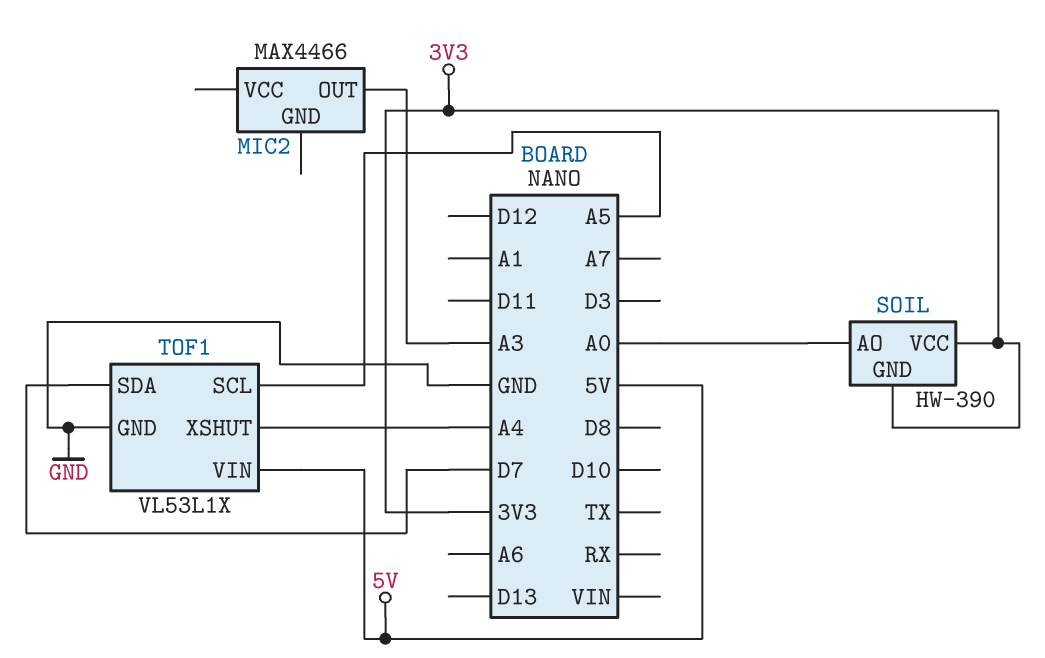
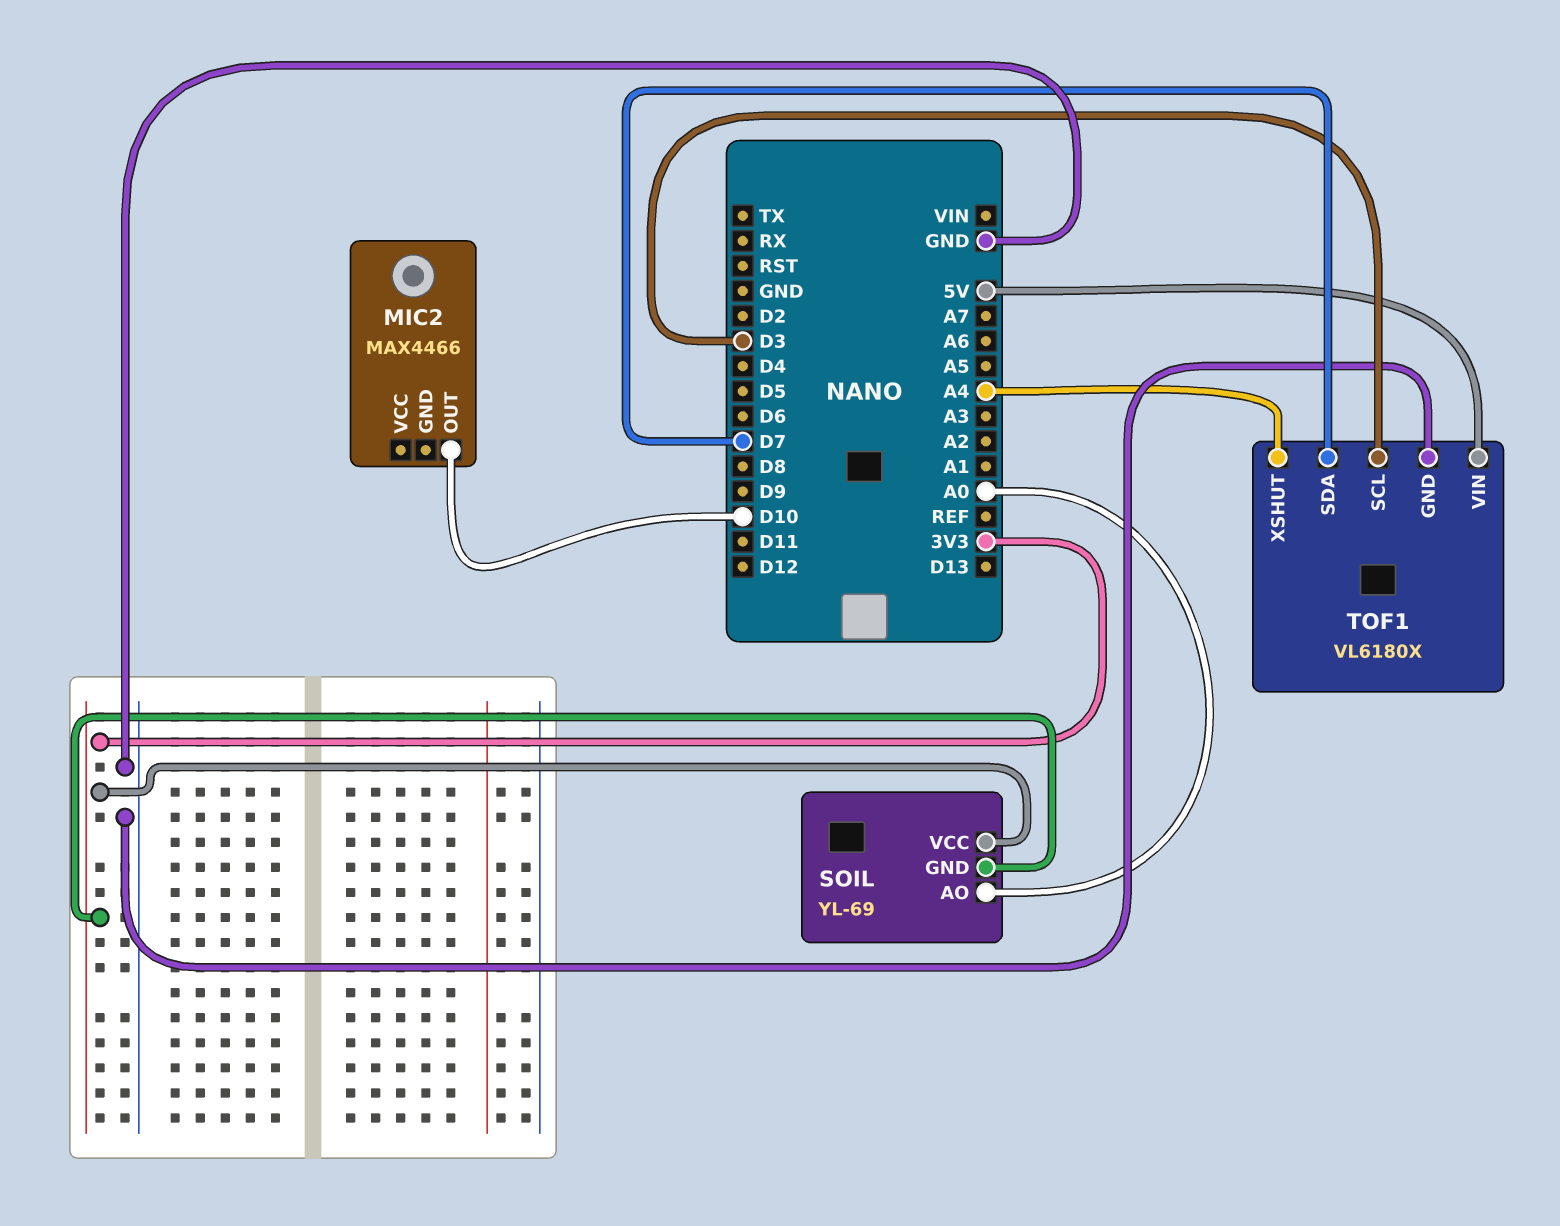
MIC2 pin OUT: A3 -> D10
SOIL: HW-390 -> YL-69
TOF1: VL53L1X -> VL6180X
TOF1 pin SCL: A5 -> D3

